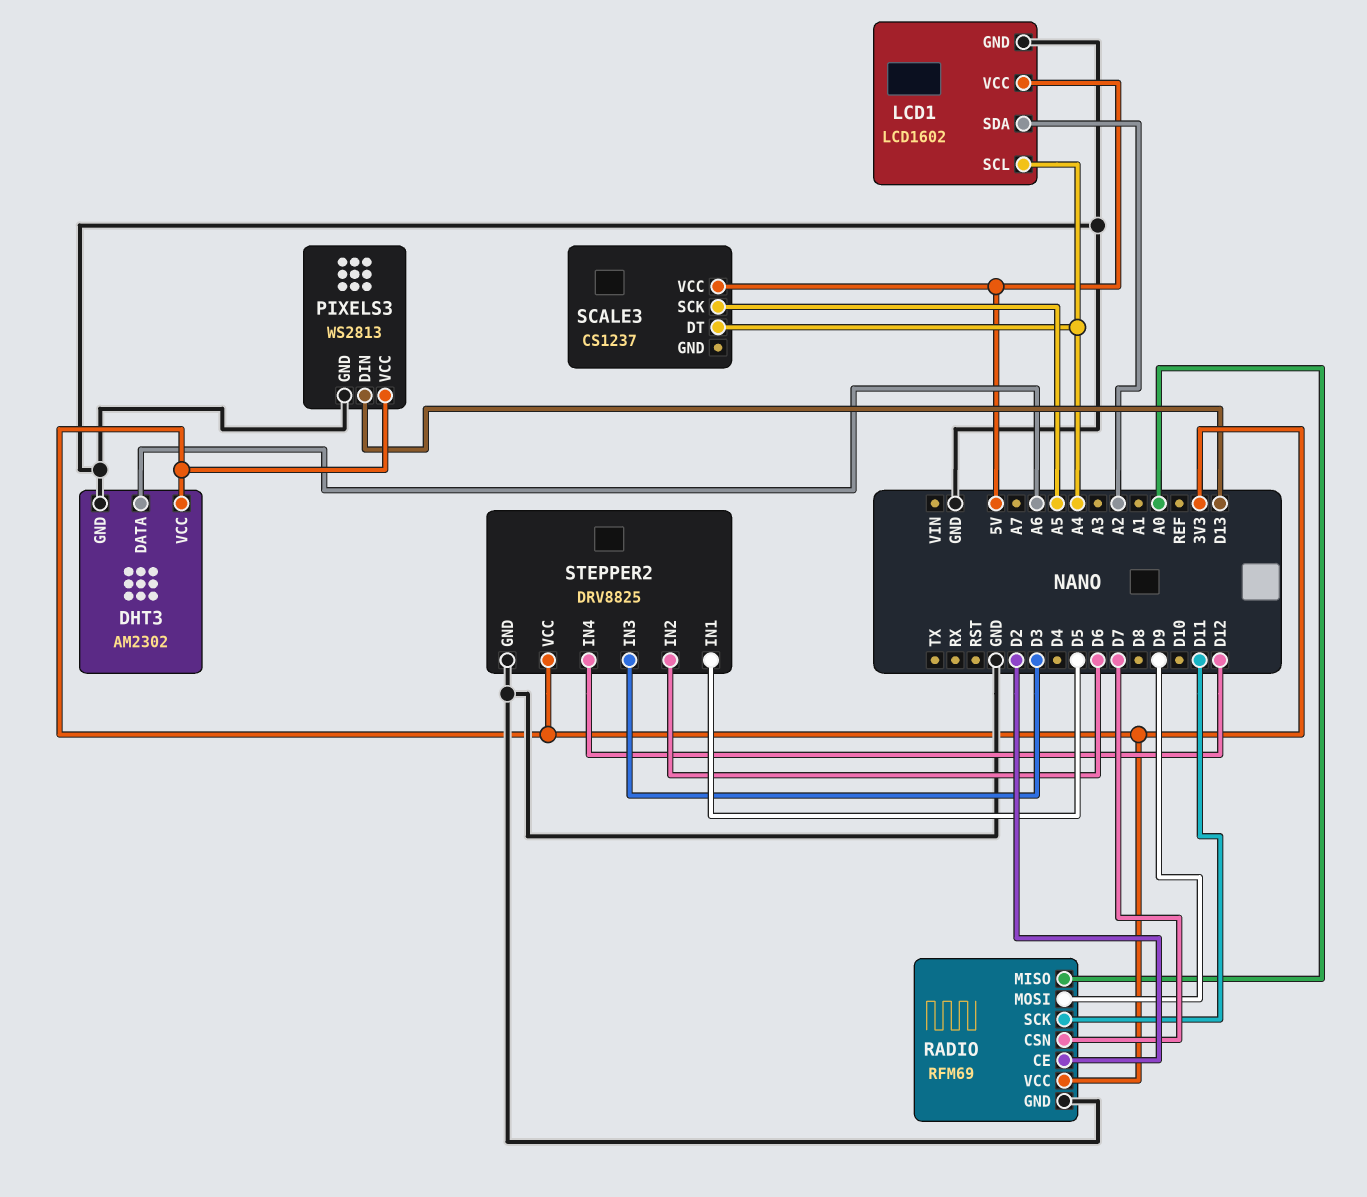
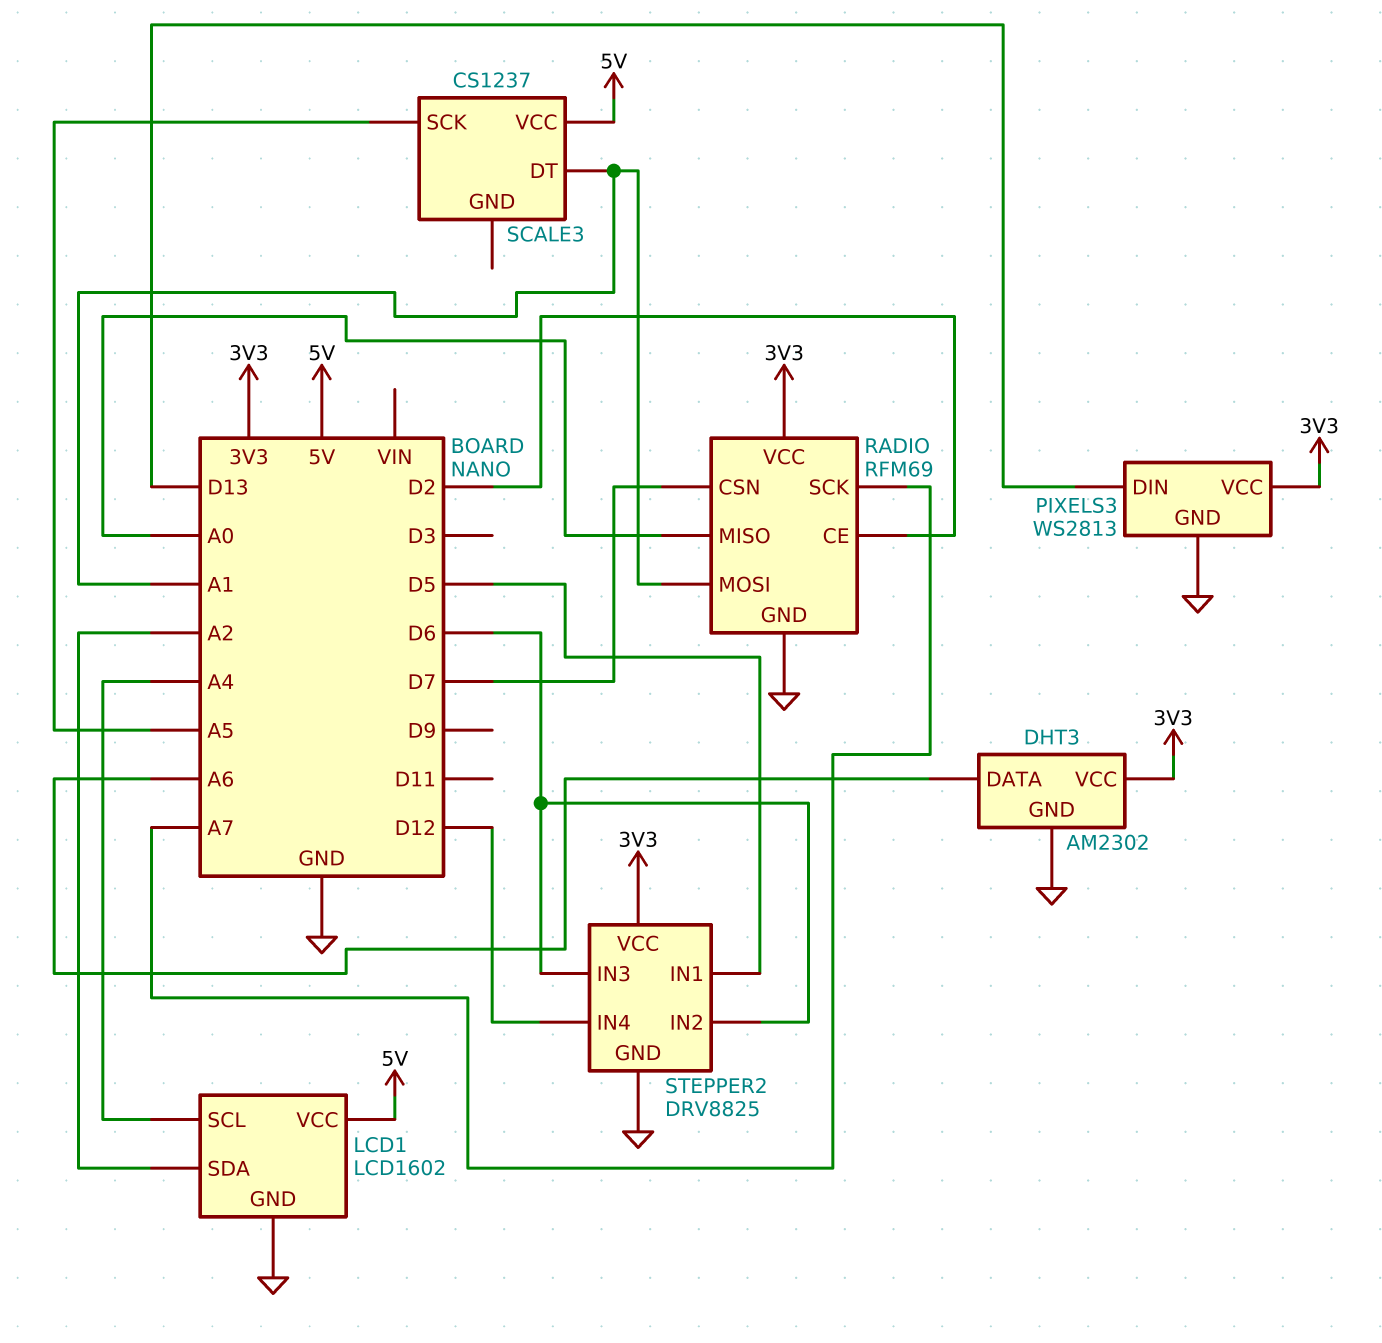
RADIO pin MOSI: D9 -> A1
RADIO pin SCK: D11 -> A7
SCALE3 pin DT: A4 -> A1
STEPPER2 pin IN3: D3 -> D6

